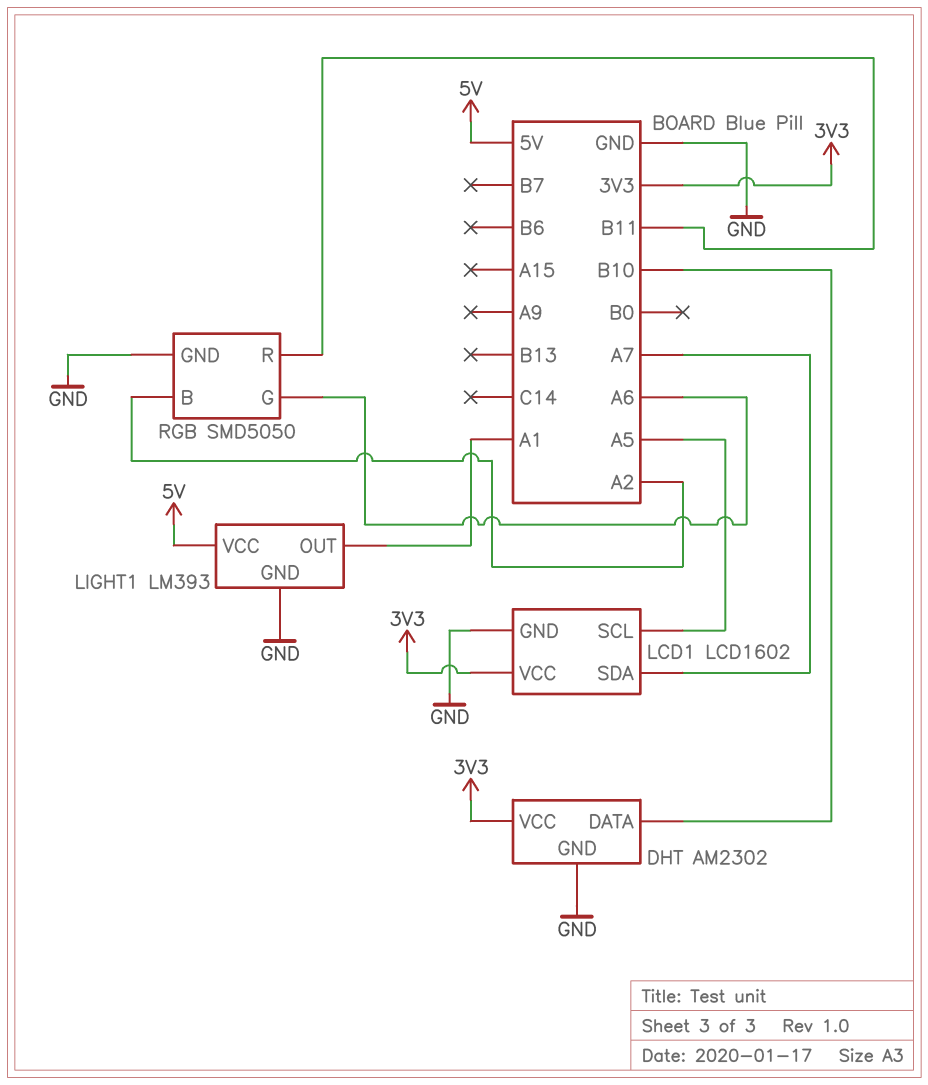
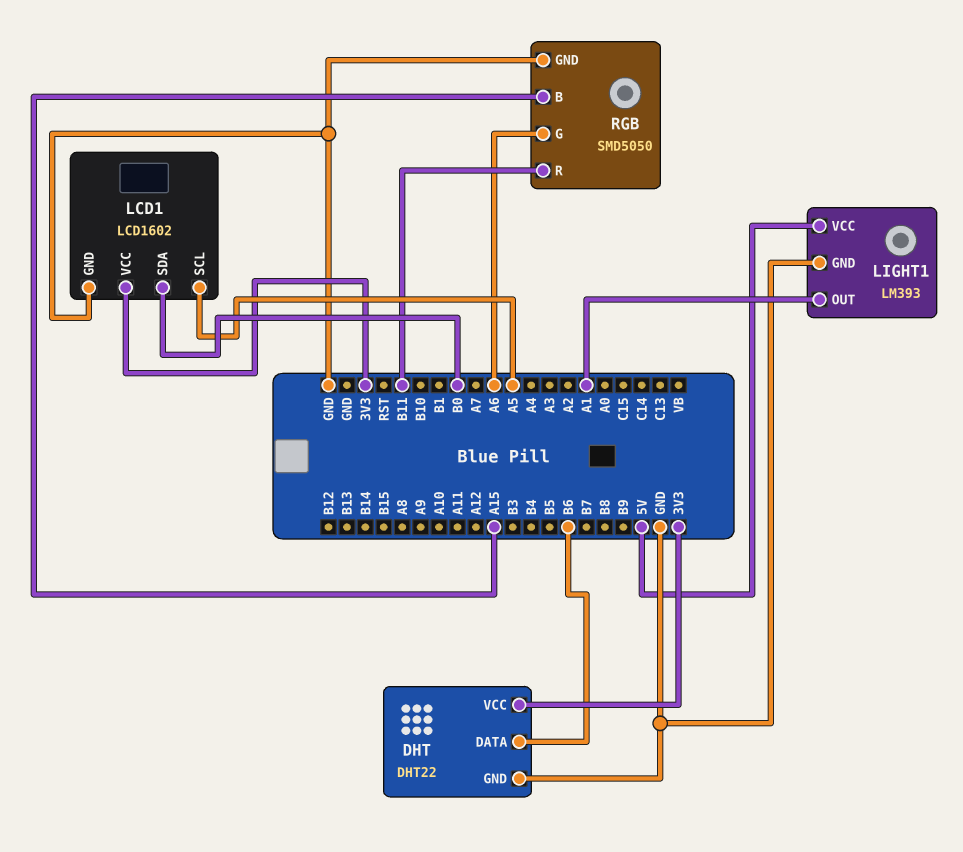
DHT: AM2302 -> DHT22
DHT pin DATA: B10 -> B6
LCD1 pin SDA: A7 -> B0
RGB pin B: A2 -> A15

